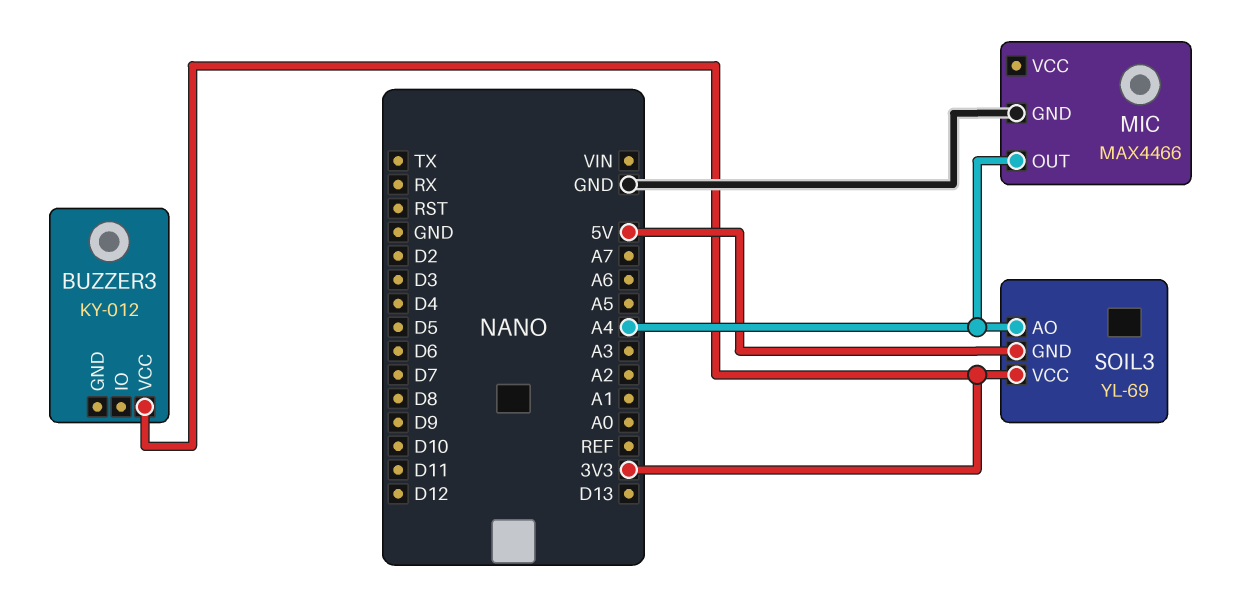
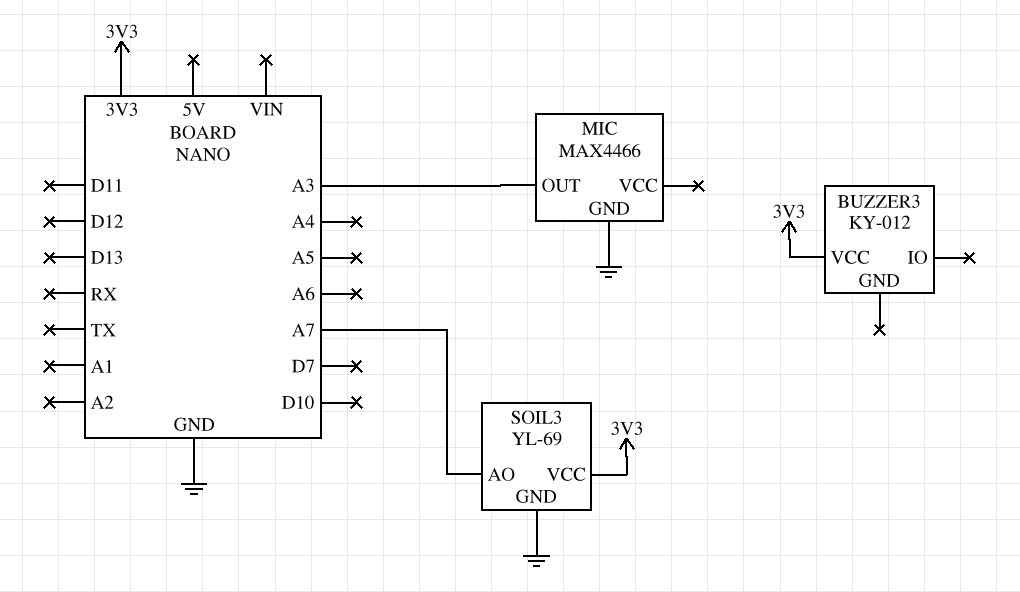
MIC pin OUT: A4 -> A3
SOIL3 pin AO: A4 -> A7
SOIL3 pin GND: 5V -> GND

